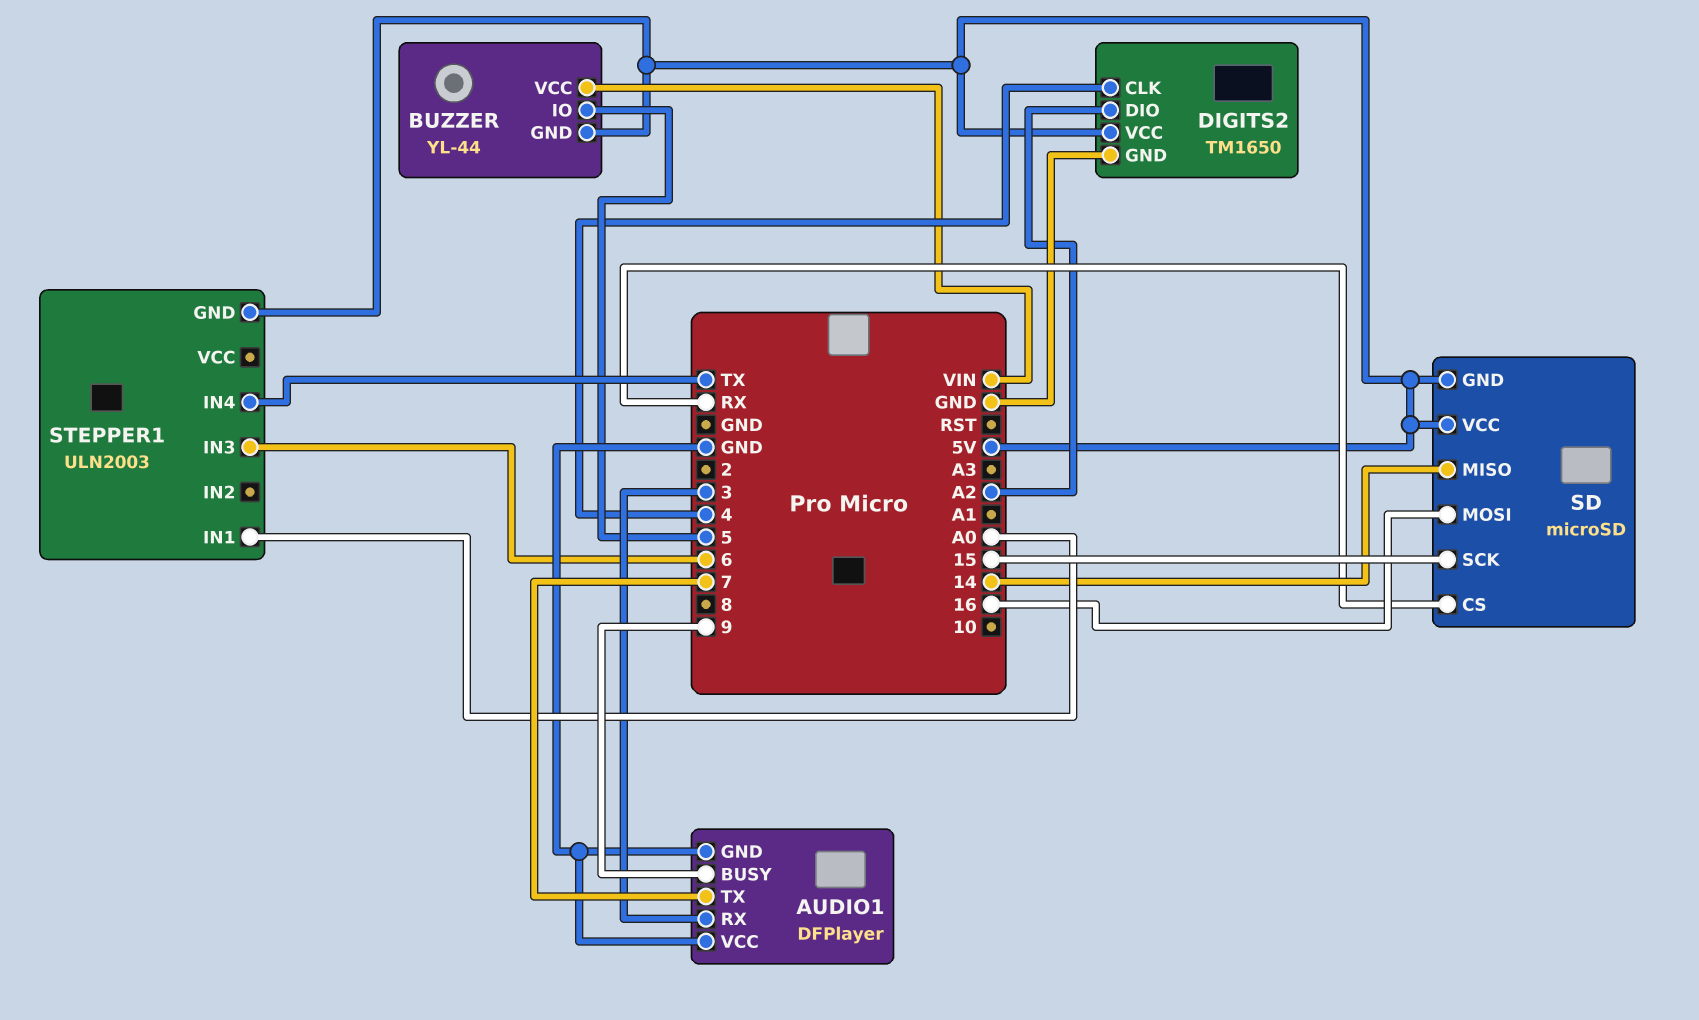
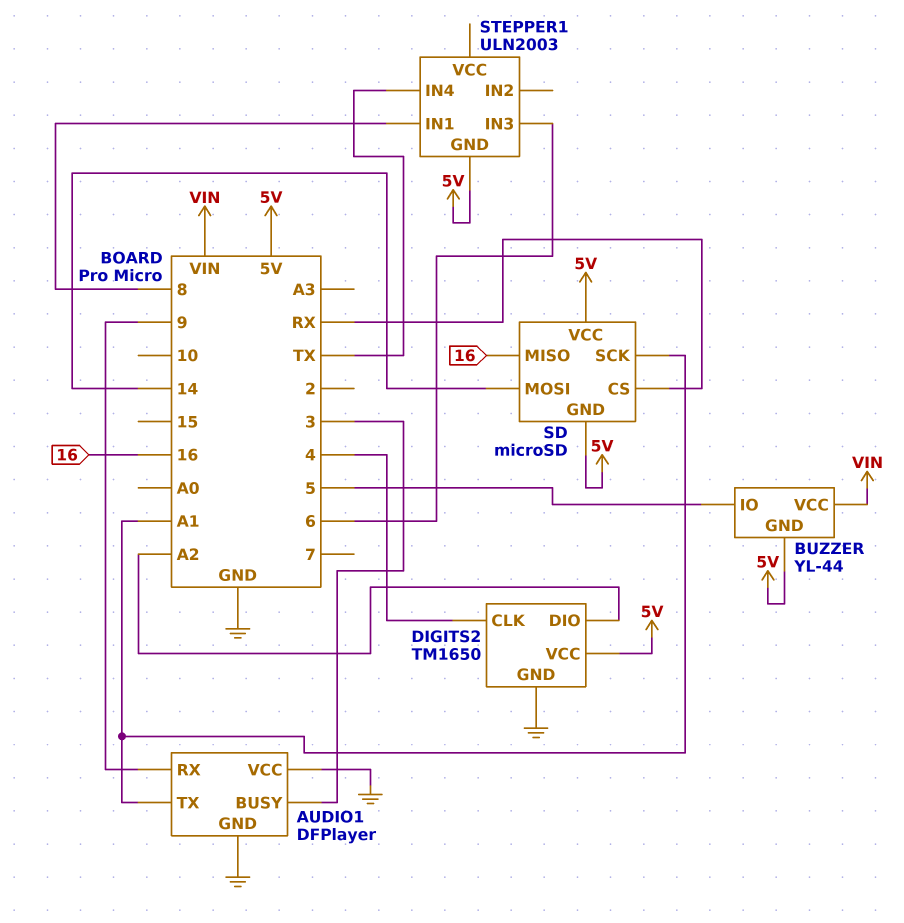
AUDIO1 pin BUSY: 9 -> 3
AUDIO1 pin RX: 3 -> 9
AUDIO1 pin TX: 7 -> A1
SD pin MISO: 14 -> 16
SD pin MOSI: 16 -> 14
SD pin SCK: 15 -> A1
STEPPER1 pin IN1: A0 -> 8

